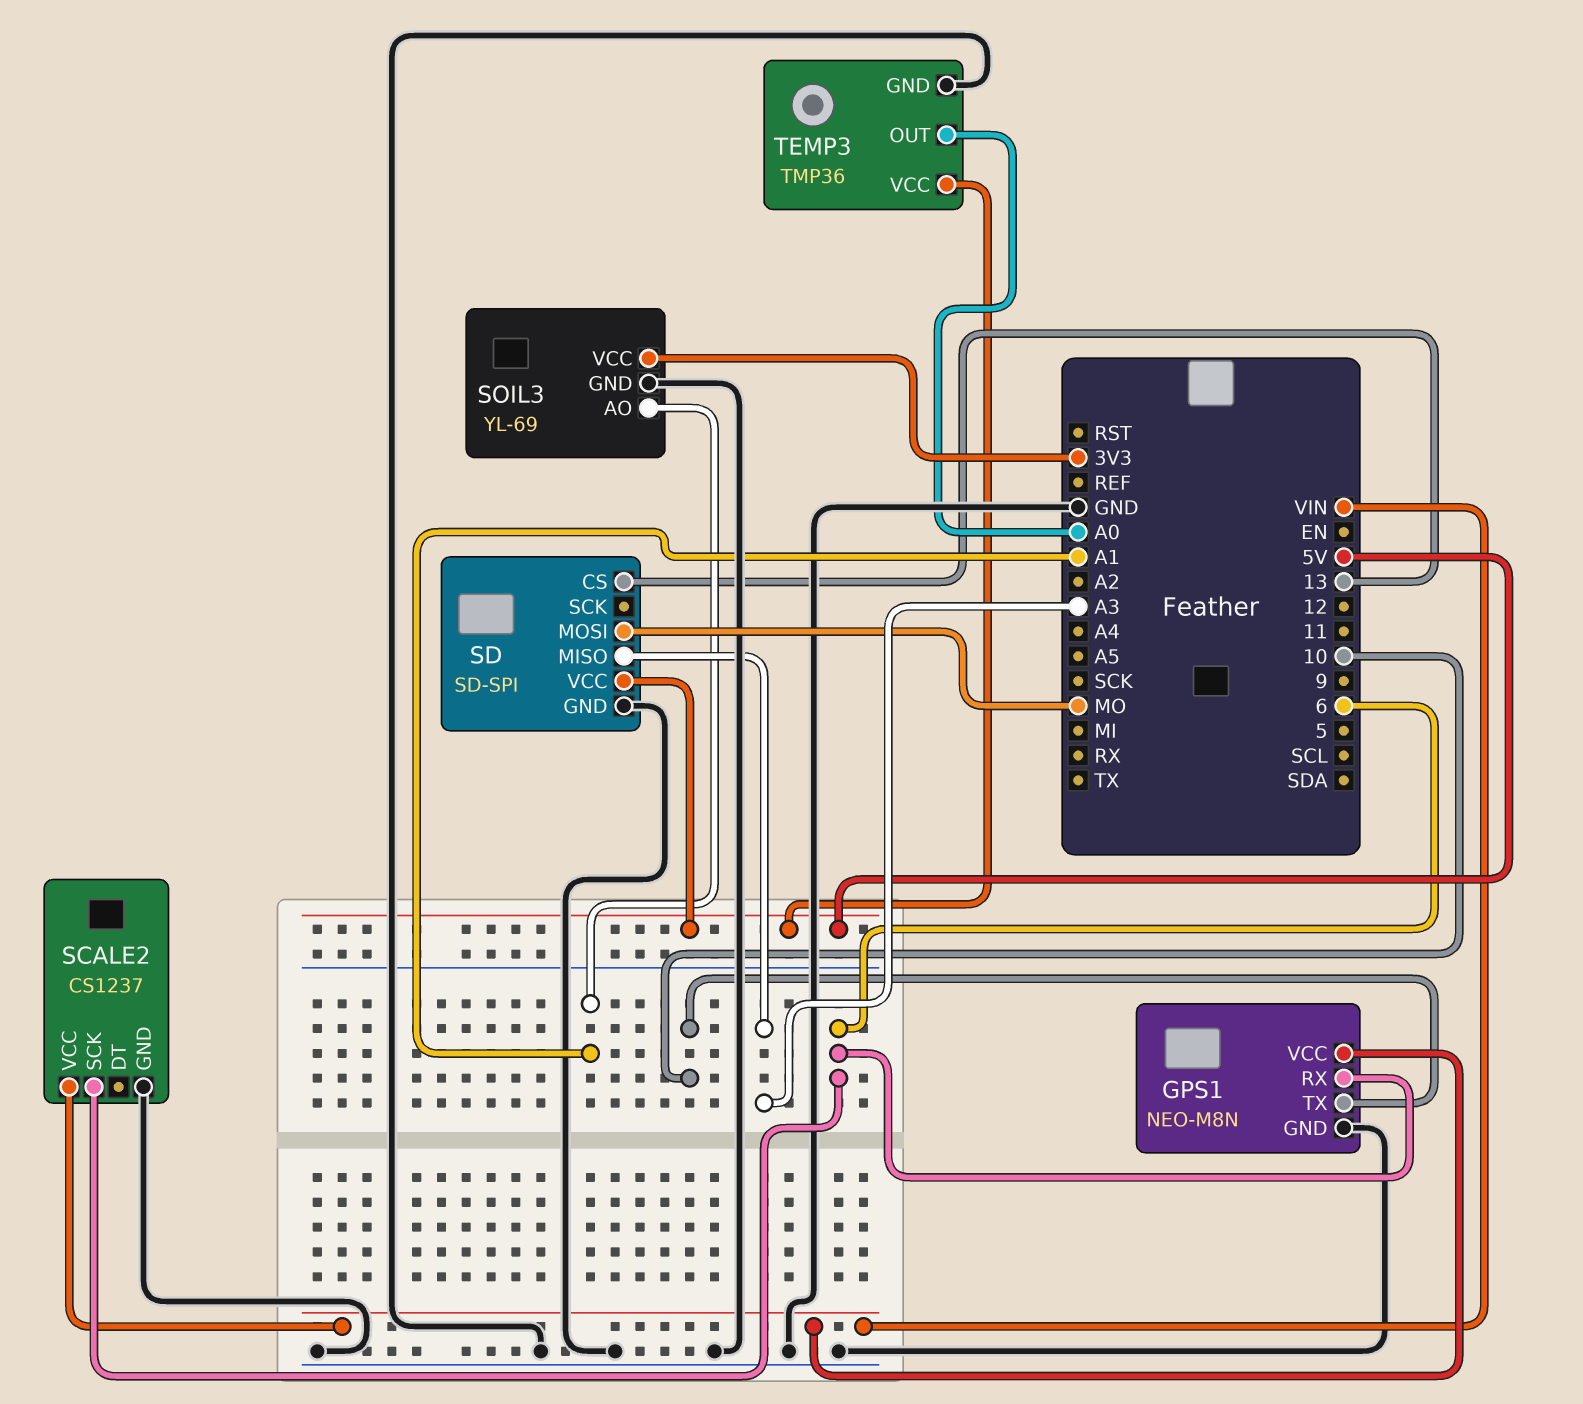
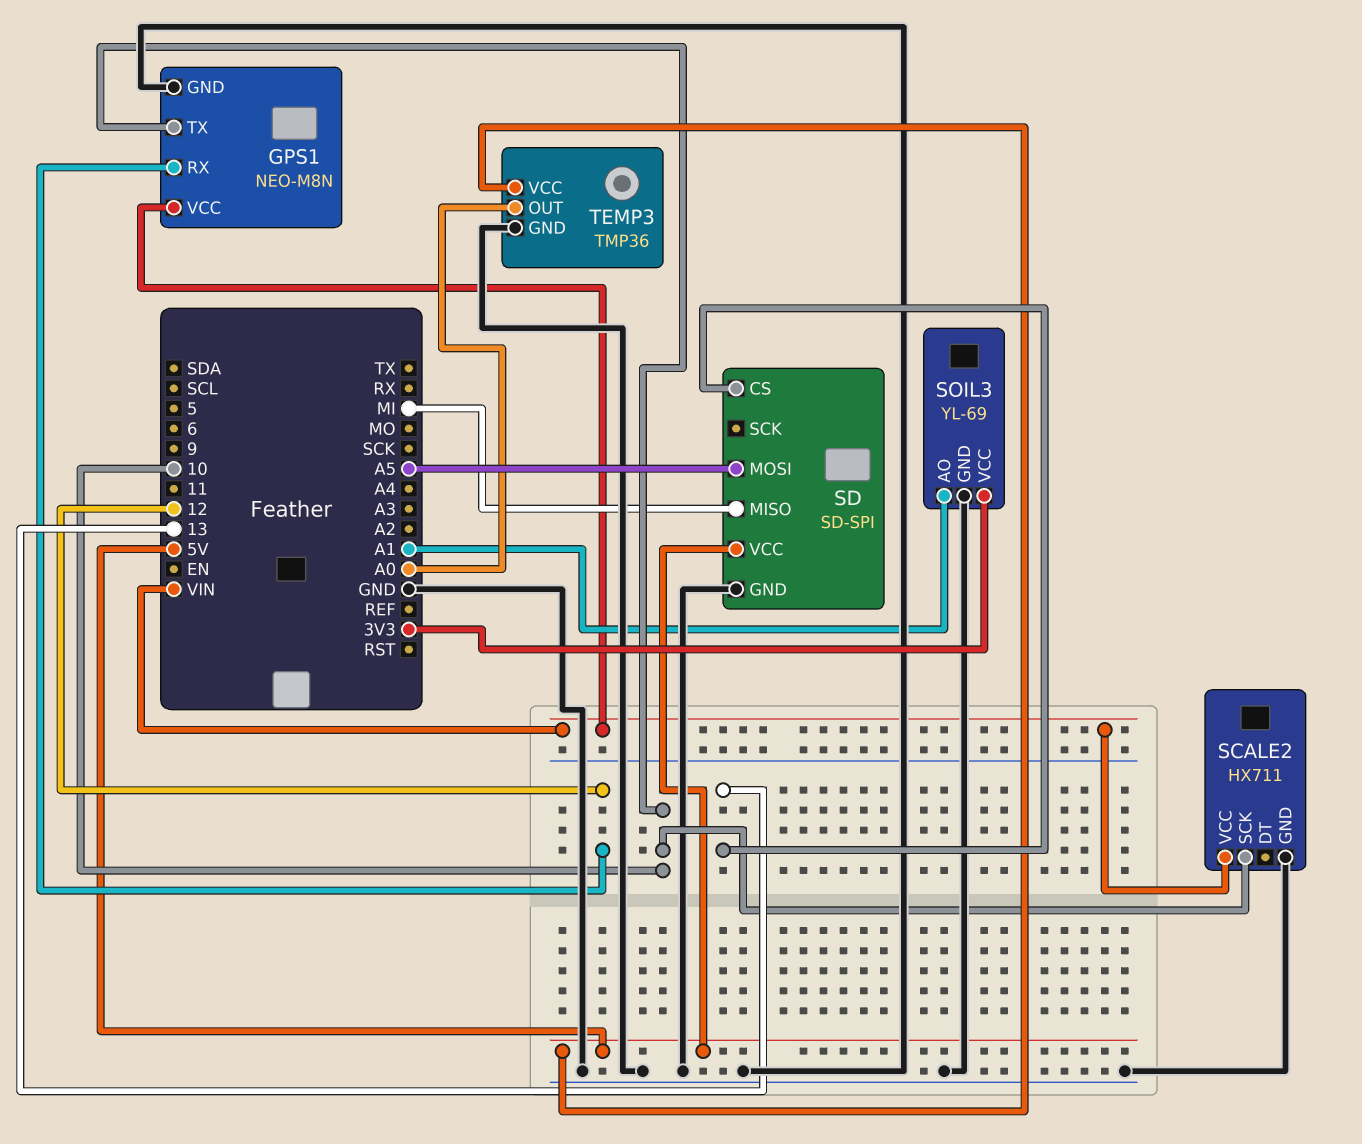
GPS1 pin RX: 6 -> 12
SCALE2: CS1237 -> HX711
SCALE2 pin SCK: 6 -> 10
SD pin MISO: A3 -> MI
SD pin MOSI: MO -> A5

